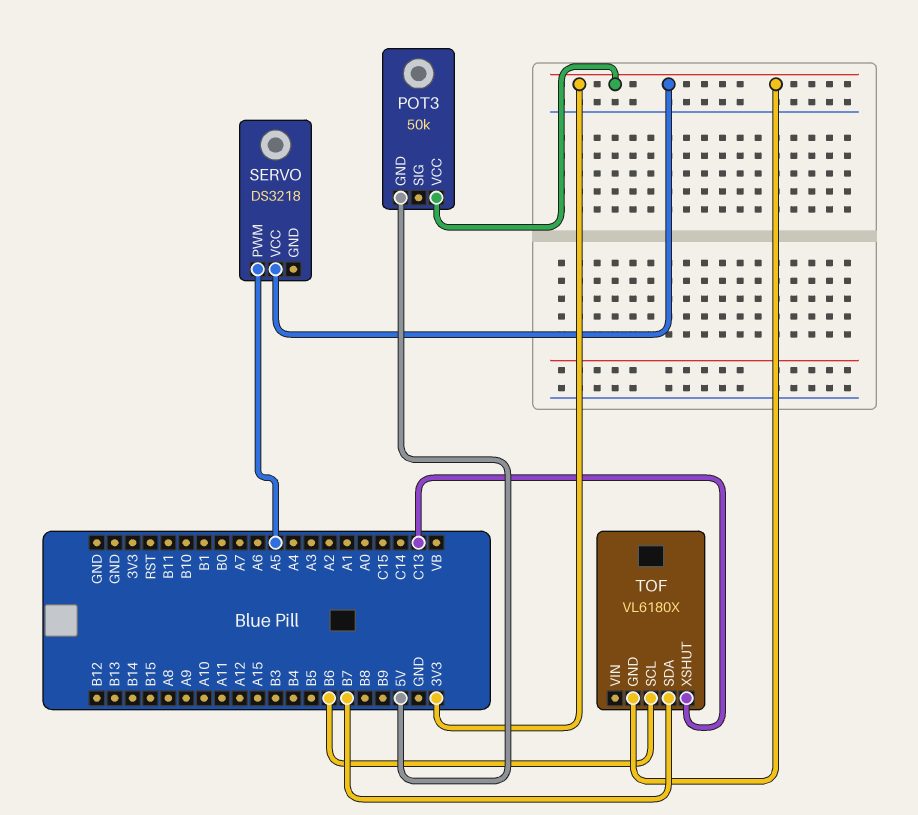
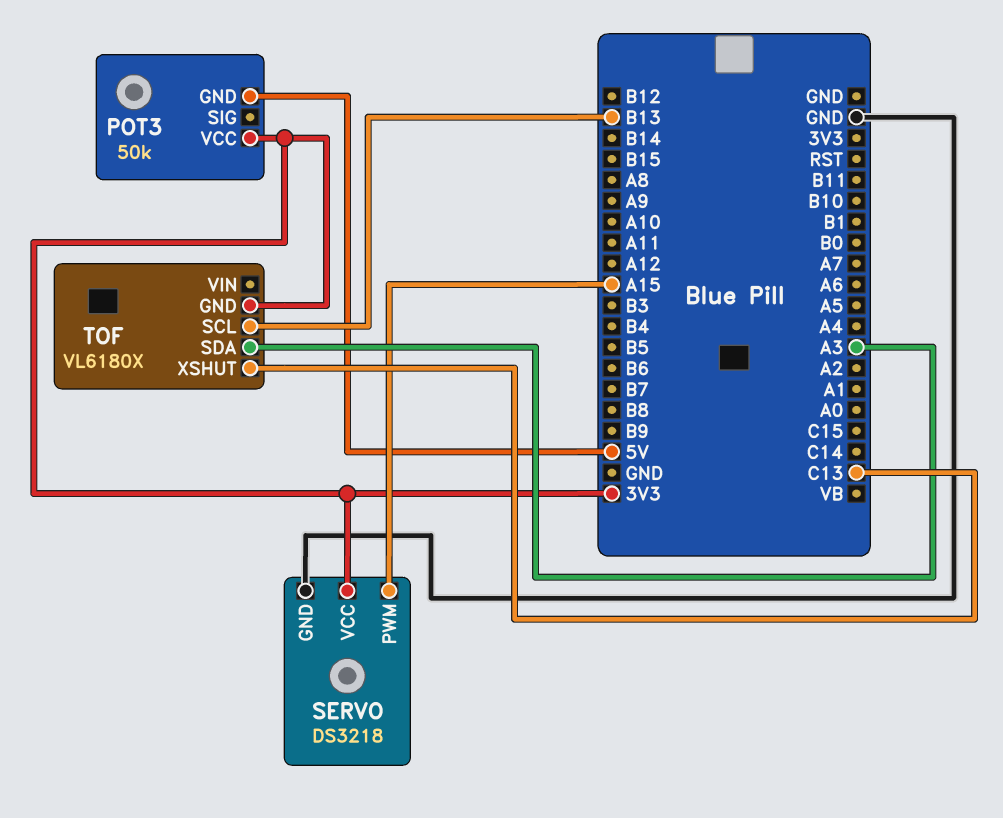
SERVO pin GND: none -> GND
SERVO pin PWM: A5 -> A15
TOF pin SCL: B6 -> B13
TOF pin SDA: B7 -> A3

